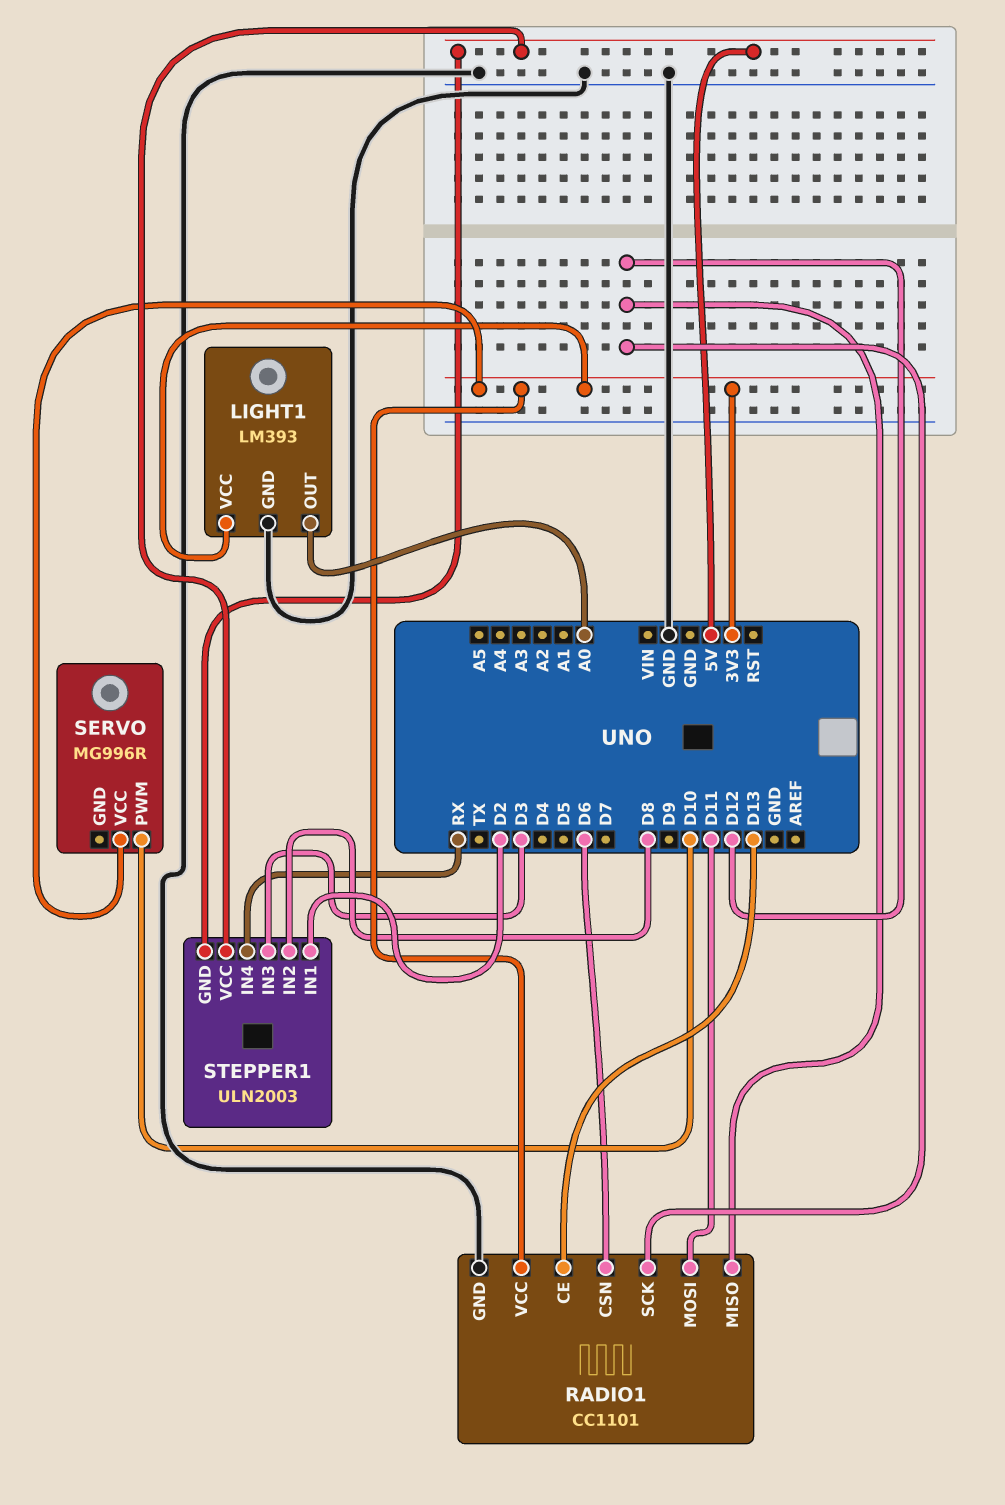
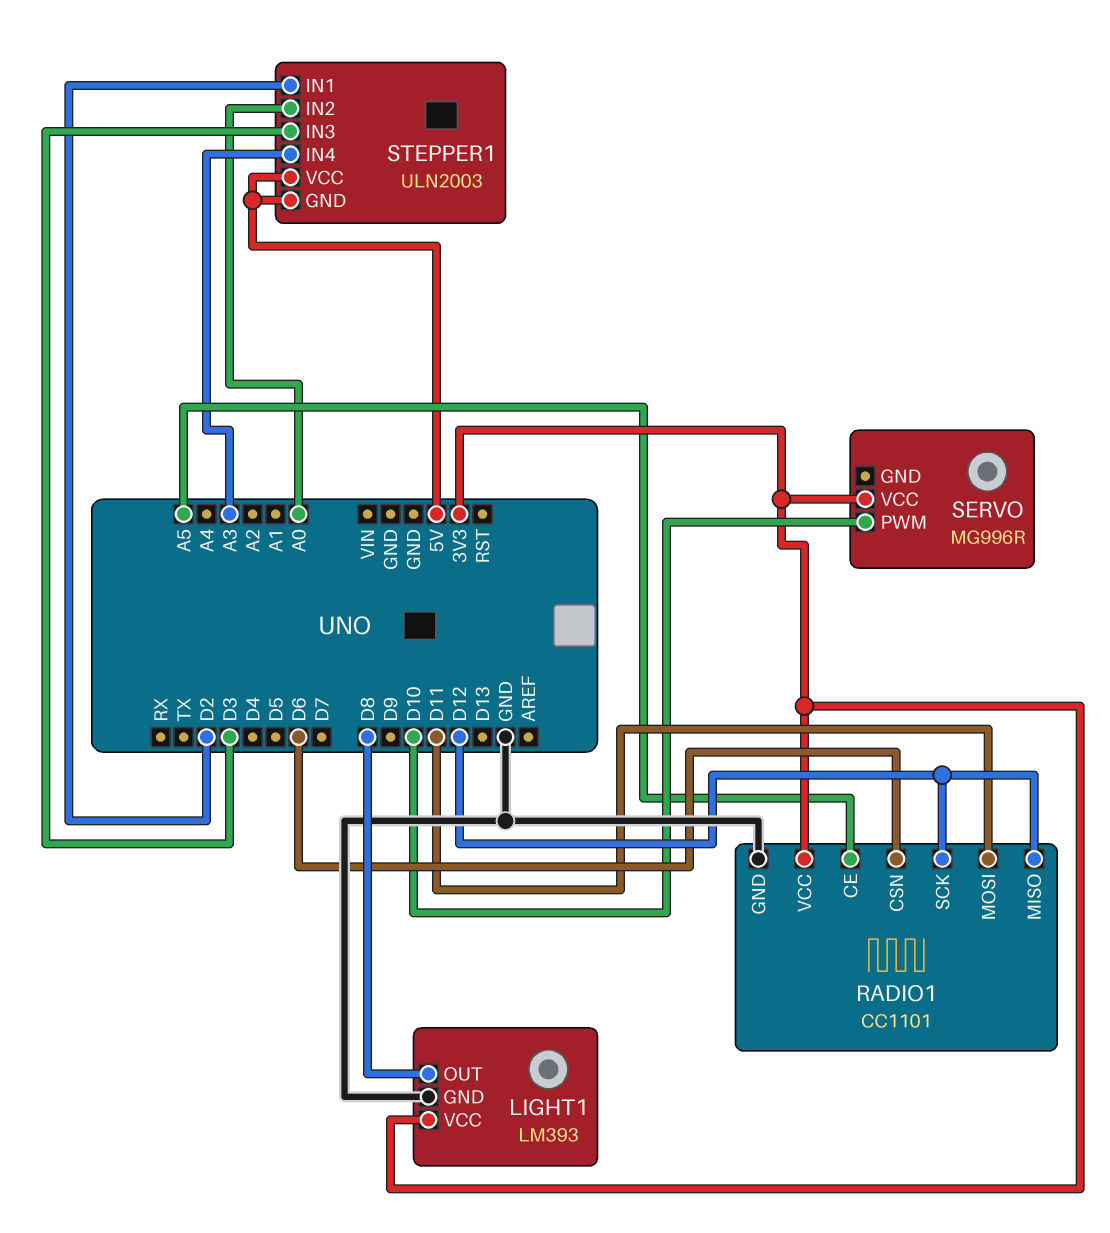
LIGHT1 pin OUT: A0 -> D8
RADIO1 pin CE: D13 -> A5
STEPPER1 pin IN2: D8 -> A0
STEPPER1 pin IN4: RX -> A3

